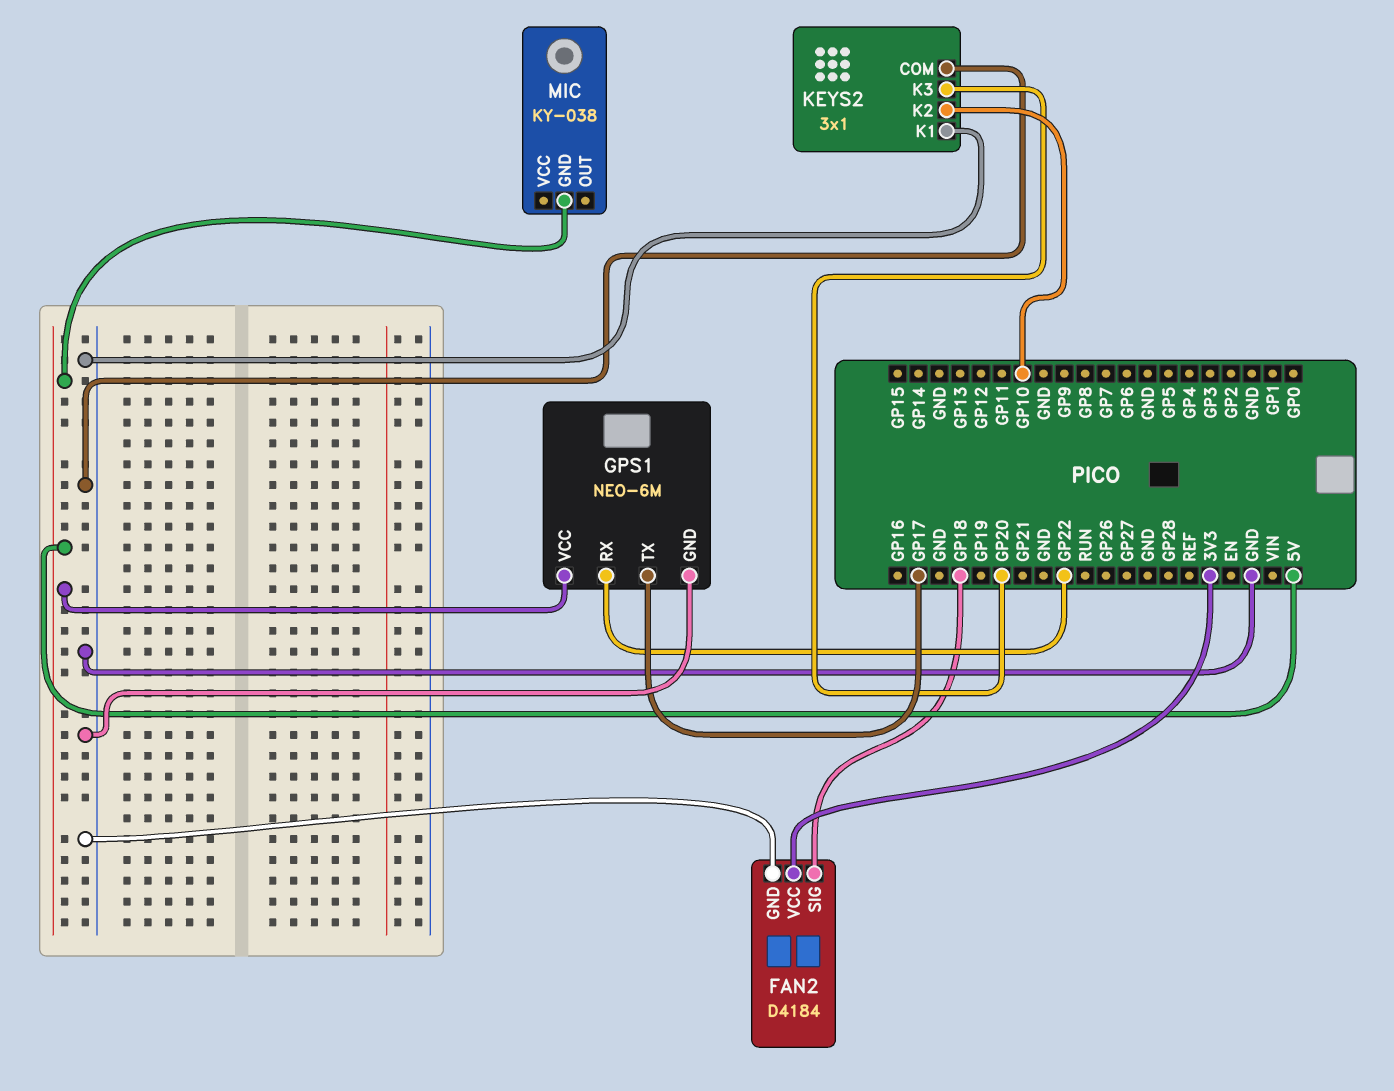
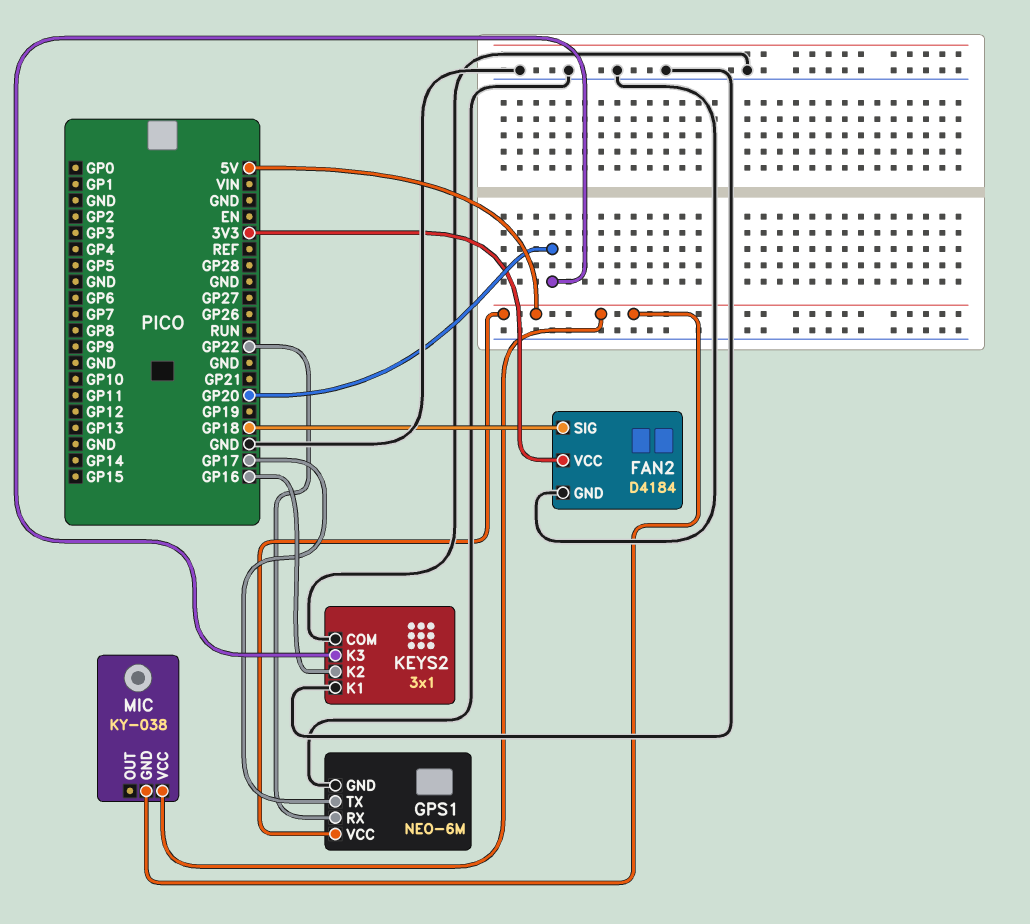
KEYS2 pin K2: GP10 -> GP16
MIC pin VCC: none -> 5V

